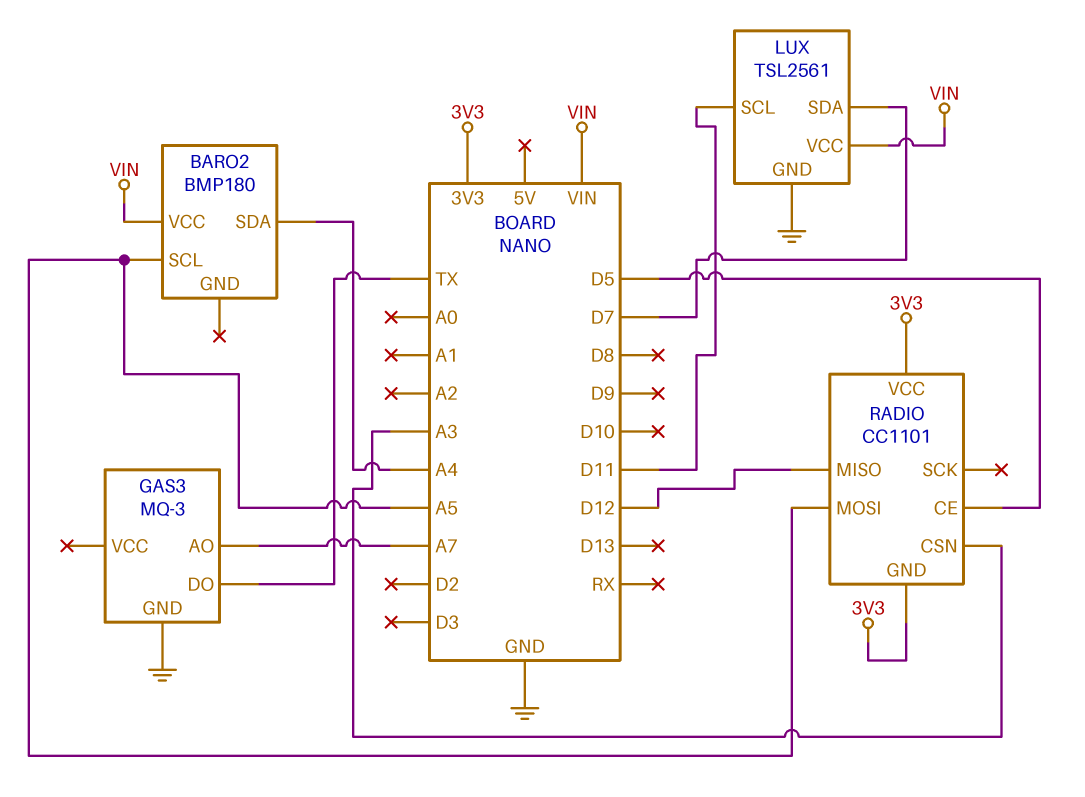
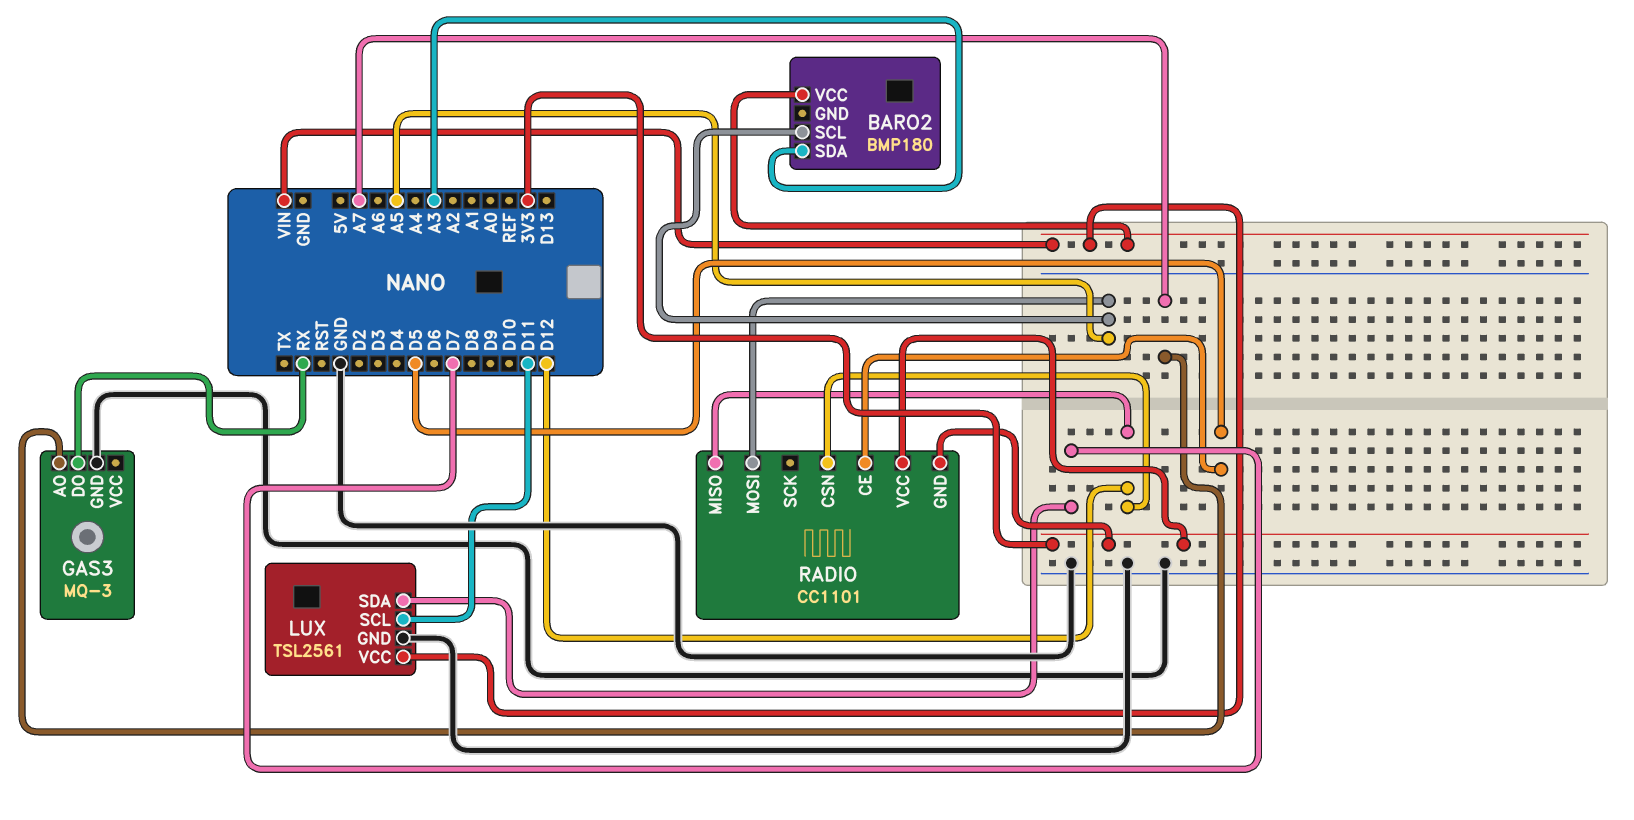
BARO2 pin SDA: A4 -> A3
GAS3 pin DO: TX -> RX
RADIO pin CSN: A3 -> D12

